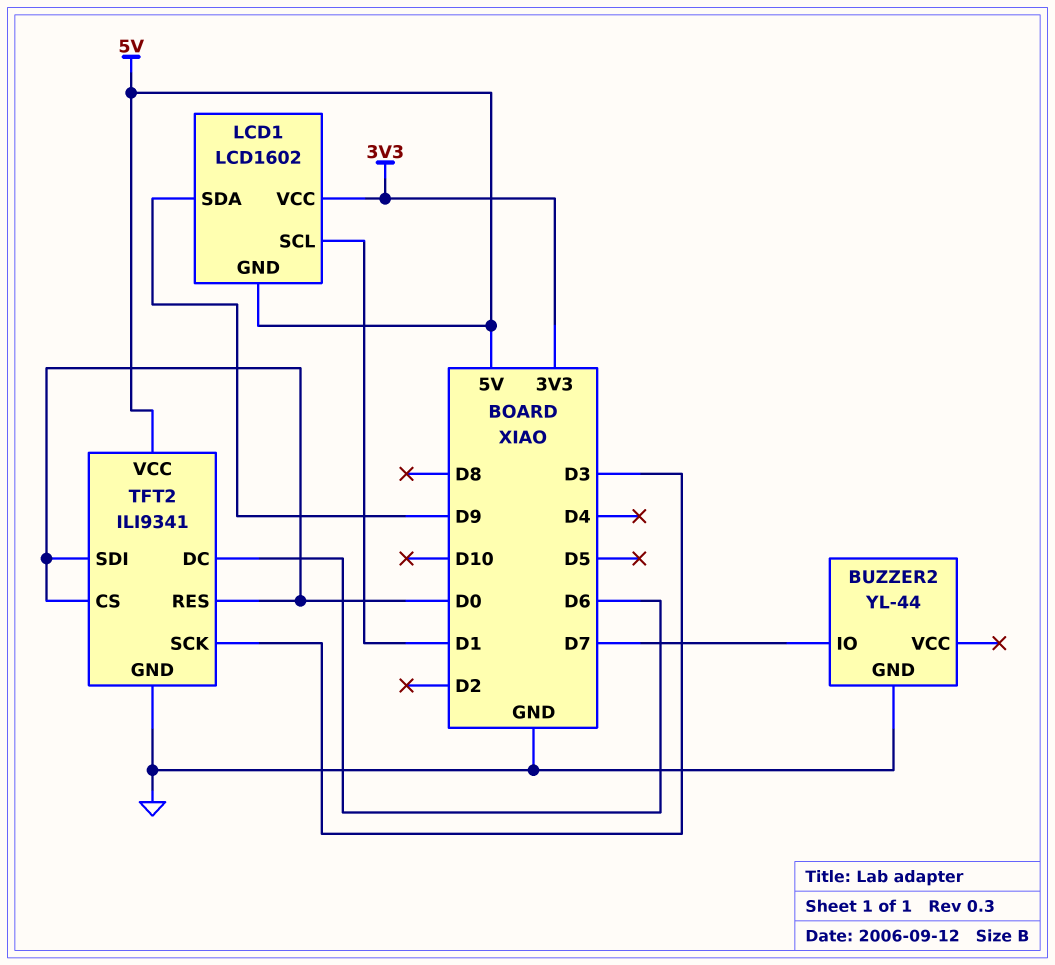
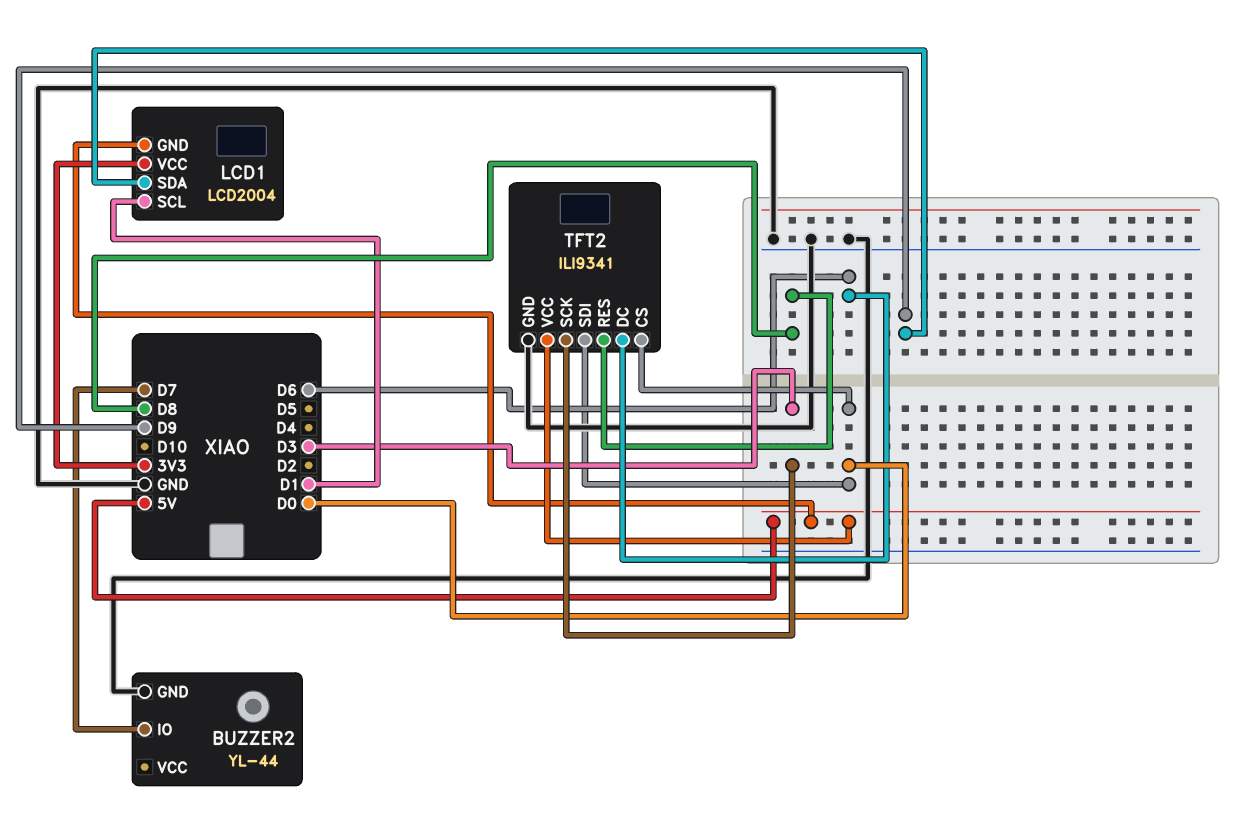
LCD1: LCD1602 -> LCD2004
TFT2 pin RES: D0 -> D8

